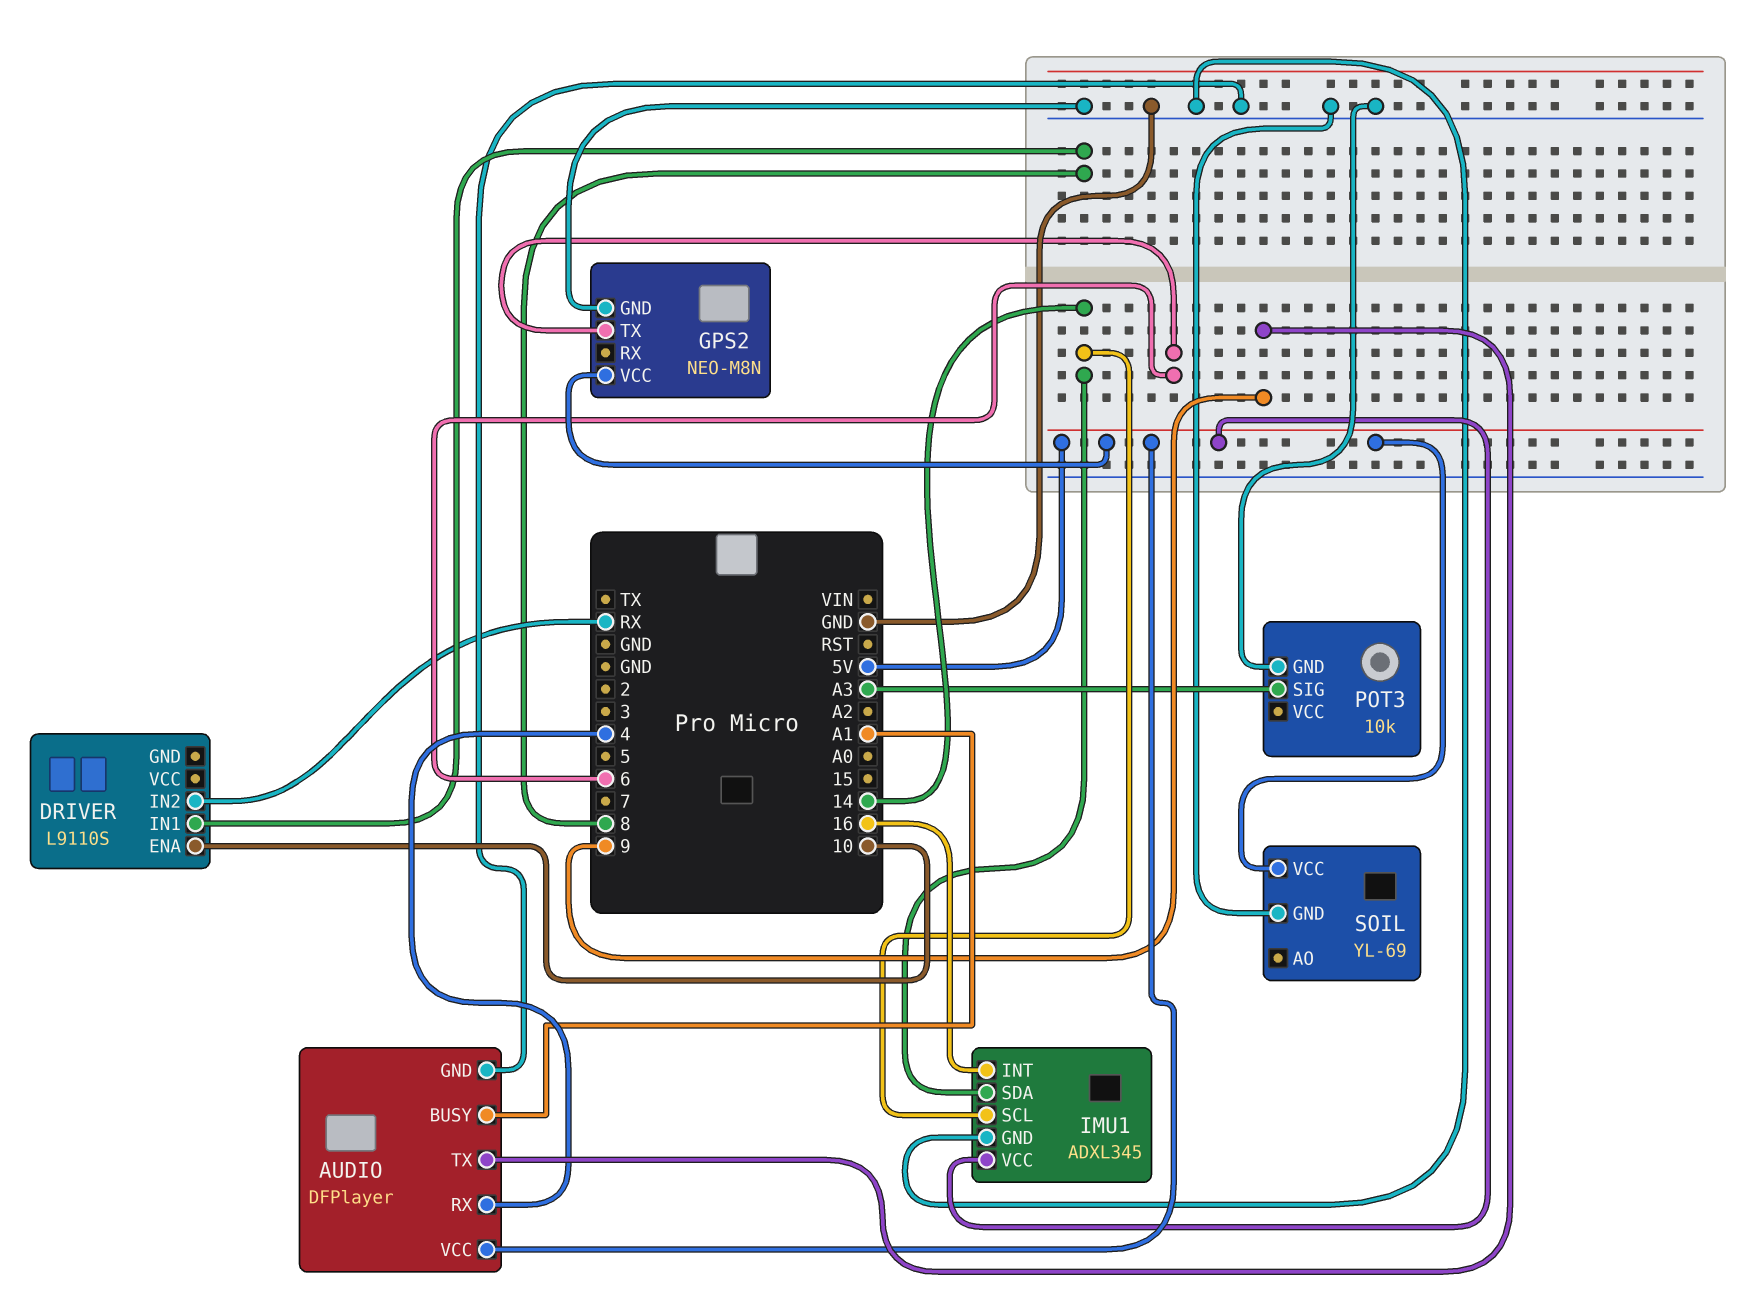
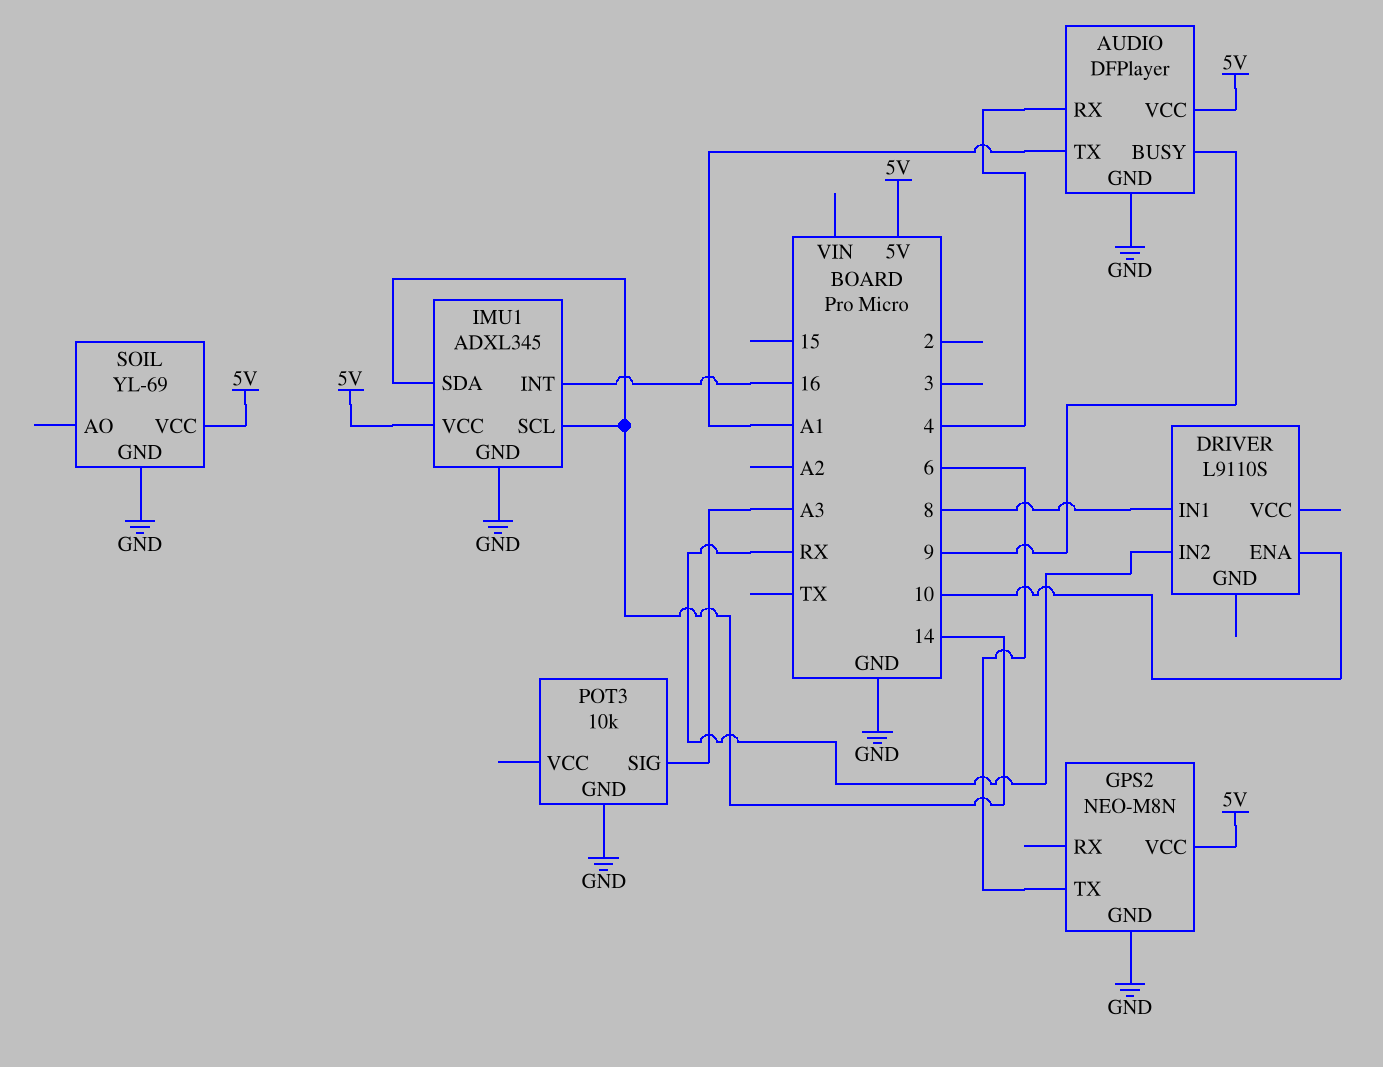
AUDIO pin BUSY: A1 -> 9
AUDIO pin TX: 9 -> A1

